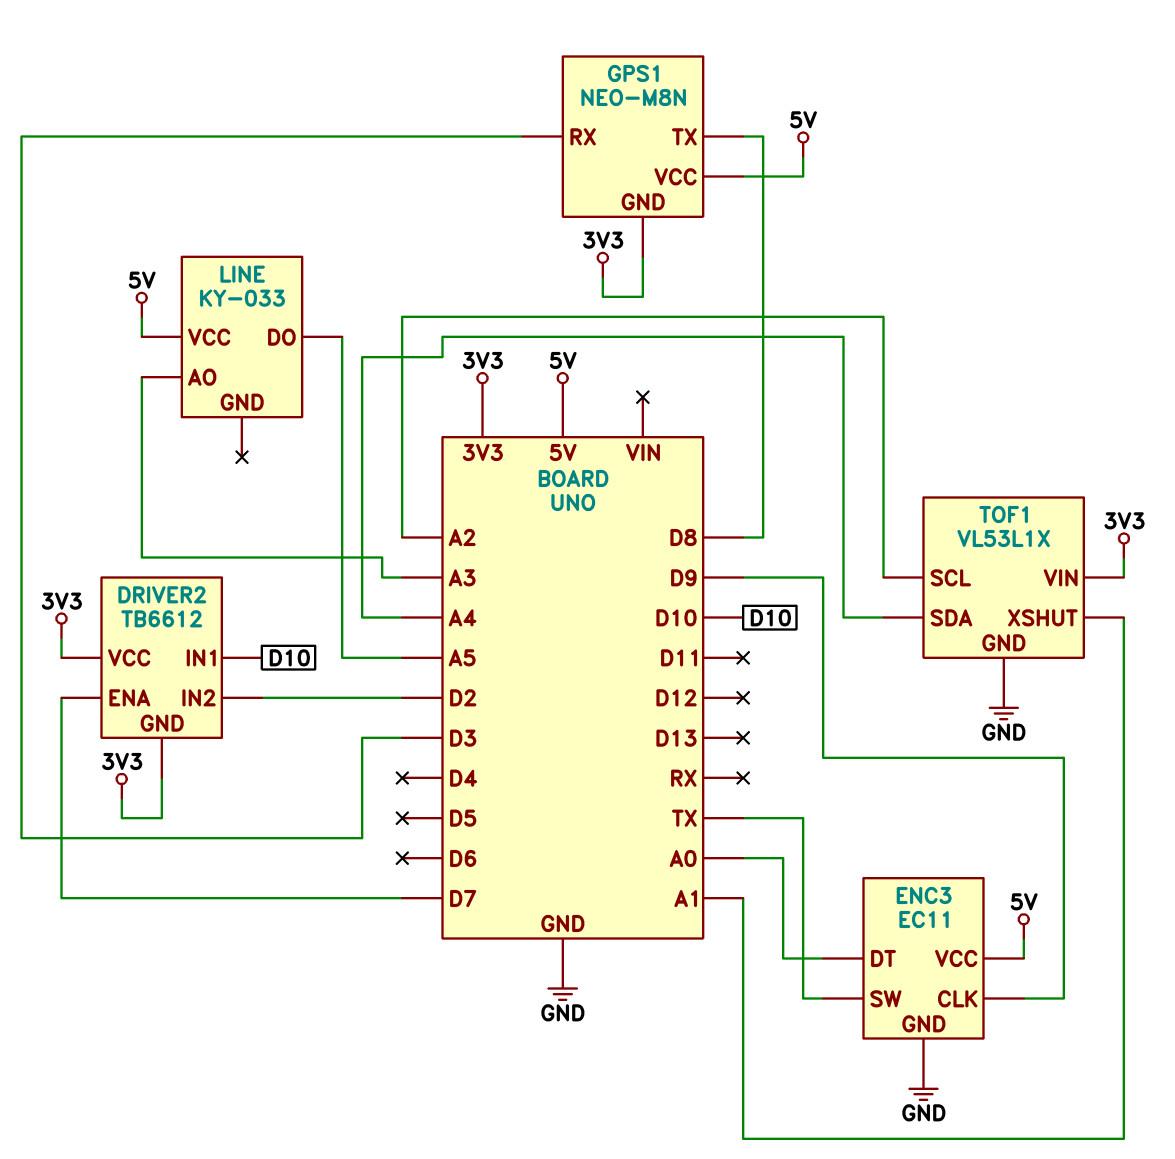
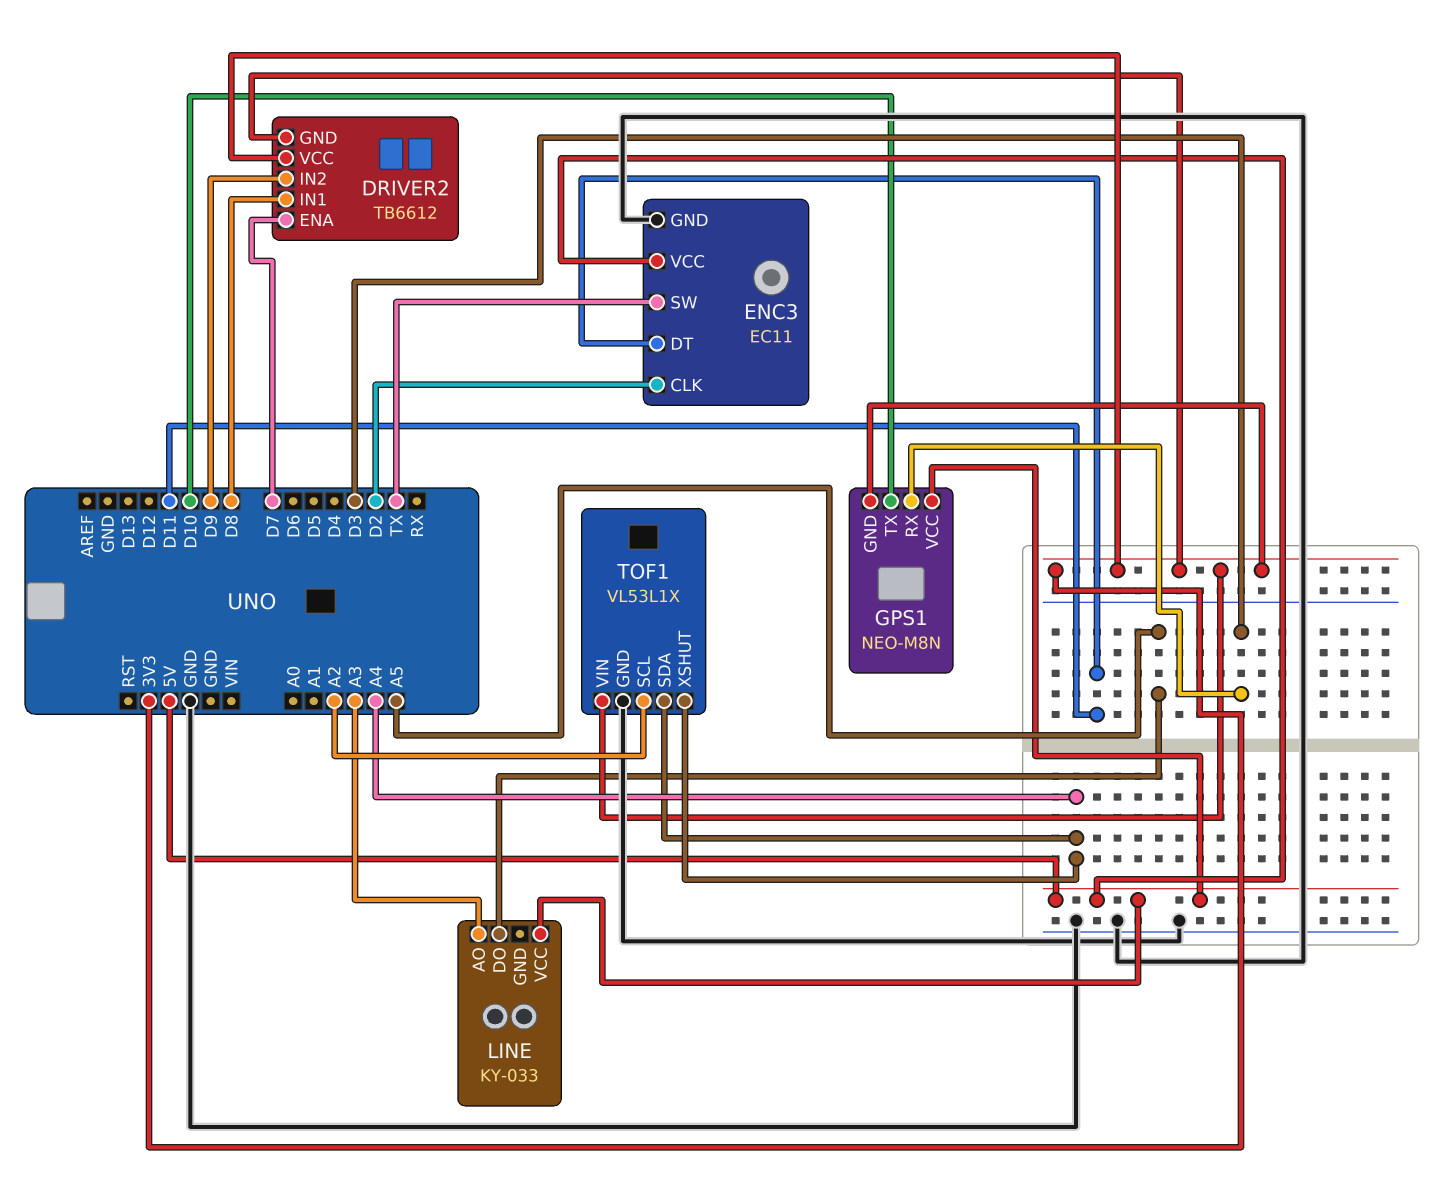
DRIVER2 pin IN1: D10 -> D8
DRIVER2 pin IN2: D2 -> D9
ENC3 pin CLK: D9 -> D2
ENC3 pin DT: A0 -> D11
GPS1 pin TX: D8 -> D10
TOF1 pin XSHUT: A1 -> A4

